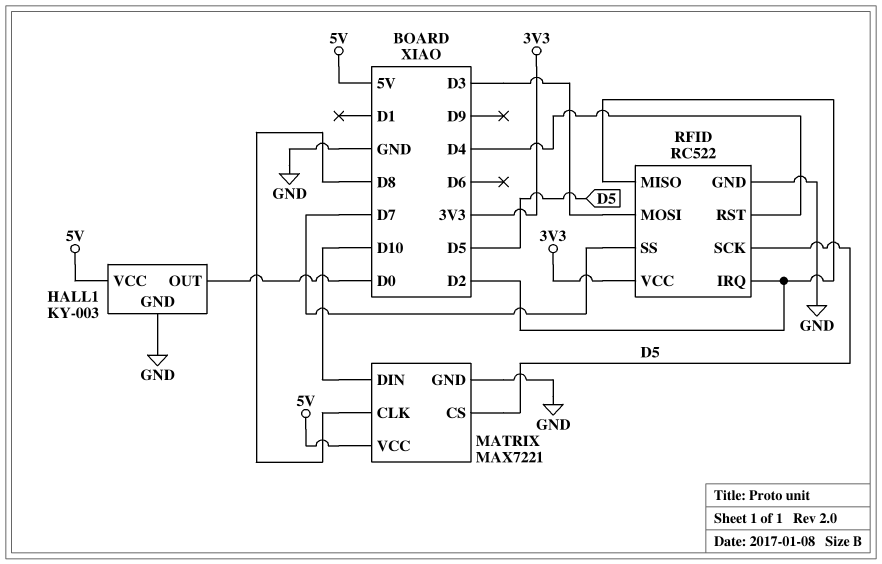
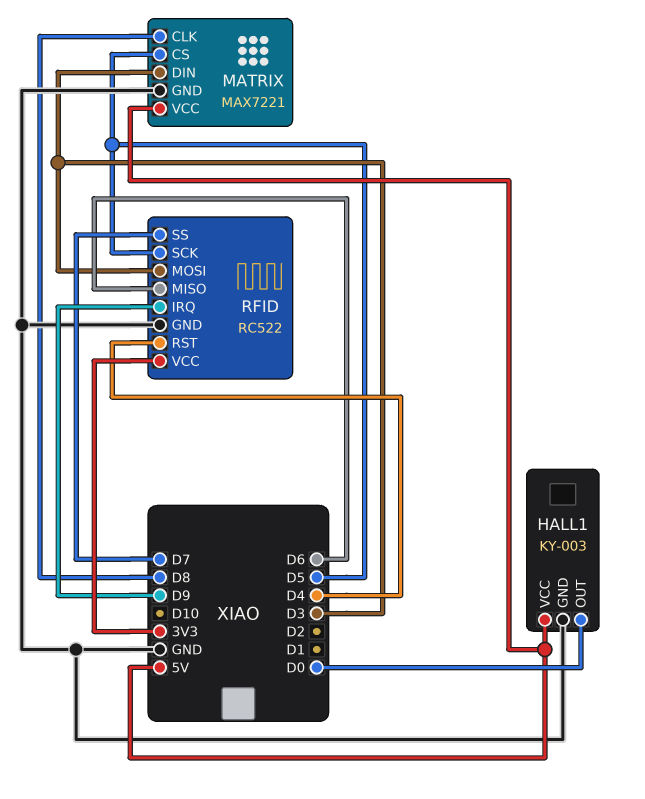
MATRIX pin DIN: D10 -> D3
RFID pin IRQ: D2 -> D9
RFID pin MISO: D2 -> D6

